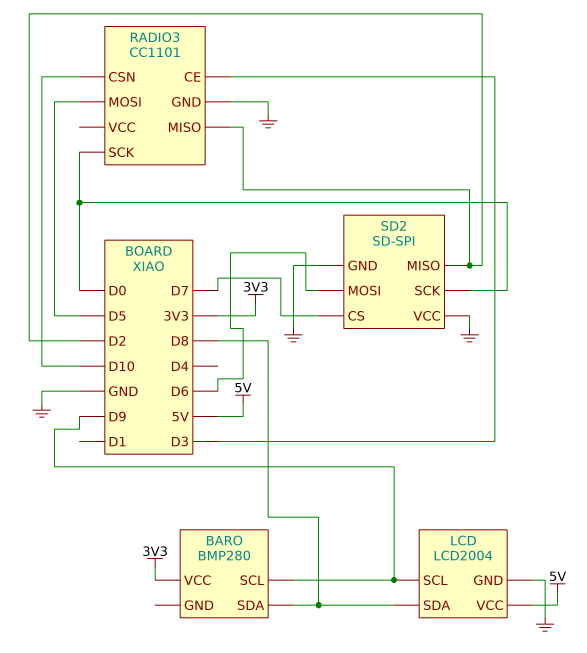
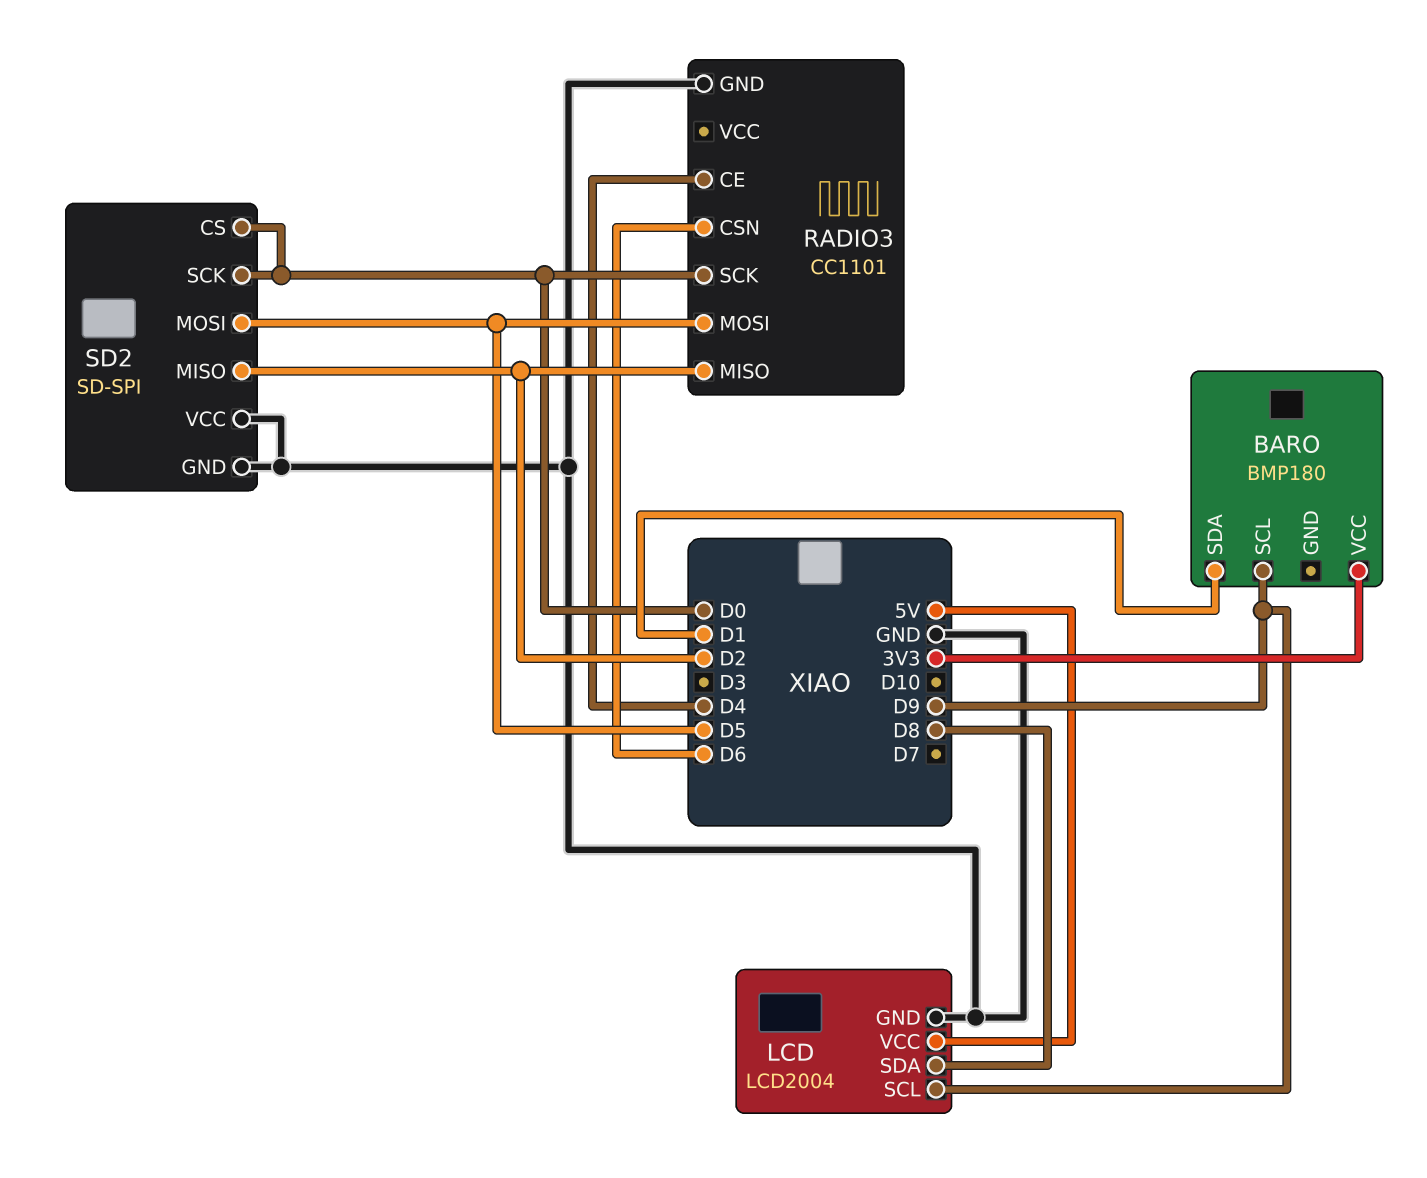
BARO: BMP280 -> BMP180
BARO pin SDA: D8 -> D1
RADIO3 pin CE: D3 -> D4
RADIO3 pin CSN: D10 -> D6
SD2 pin CS: D7 -> D0
SD2 pin MOSI: D6 -> D5

